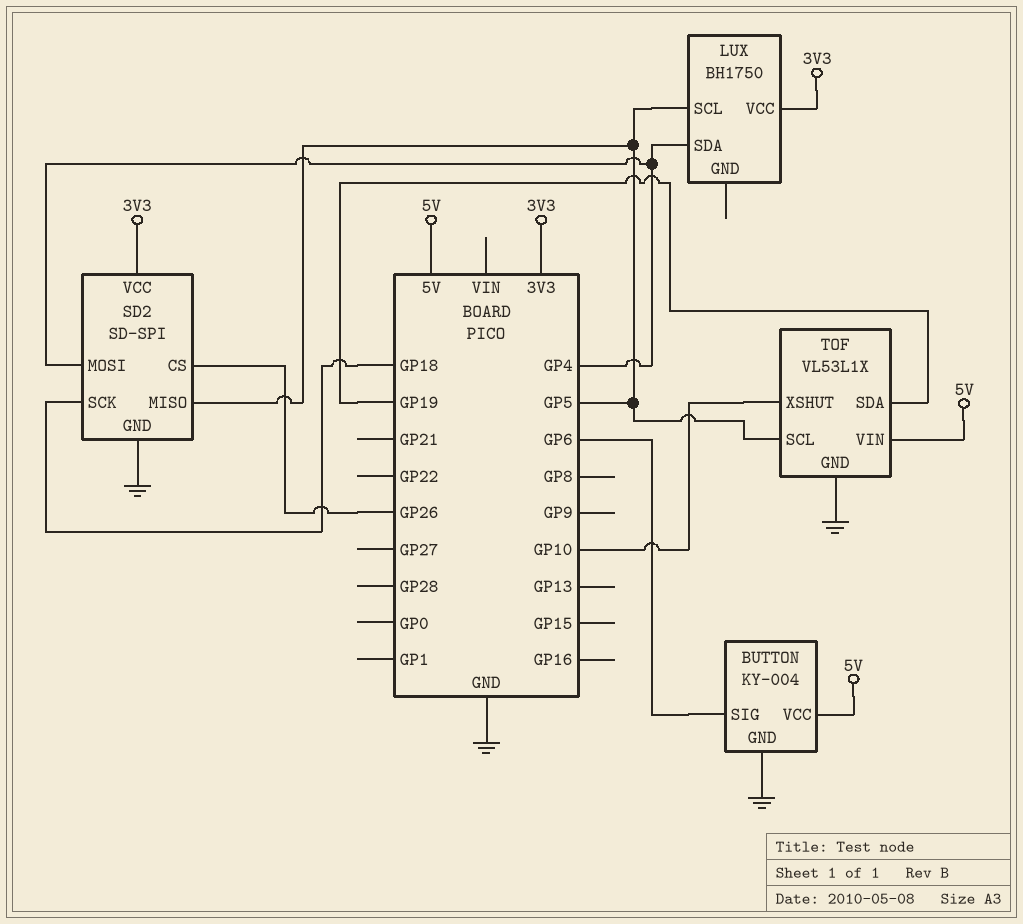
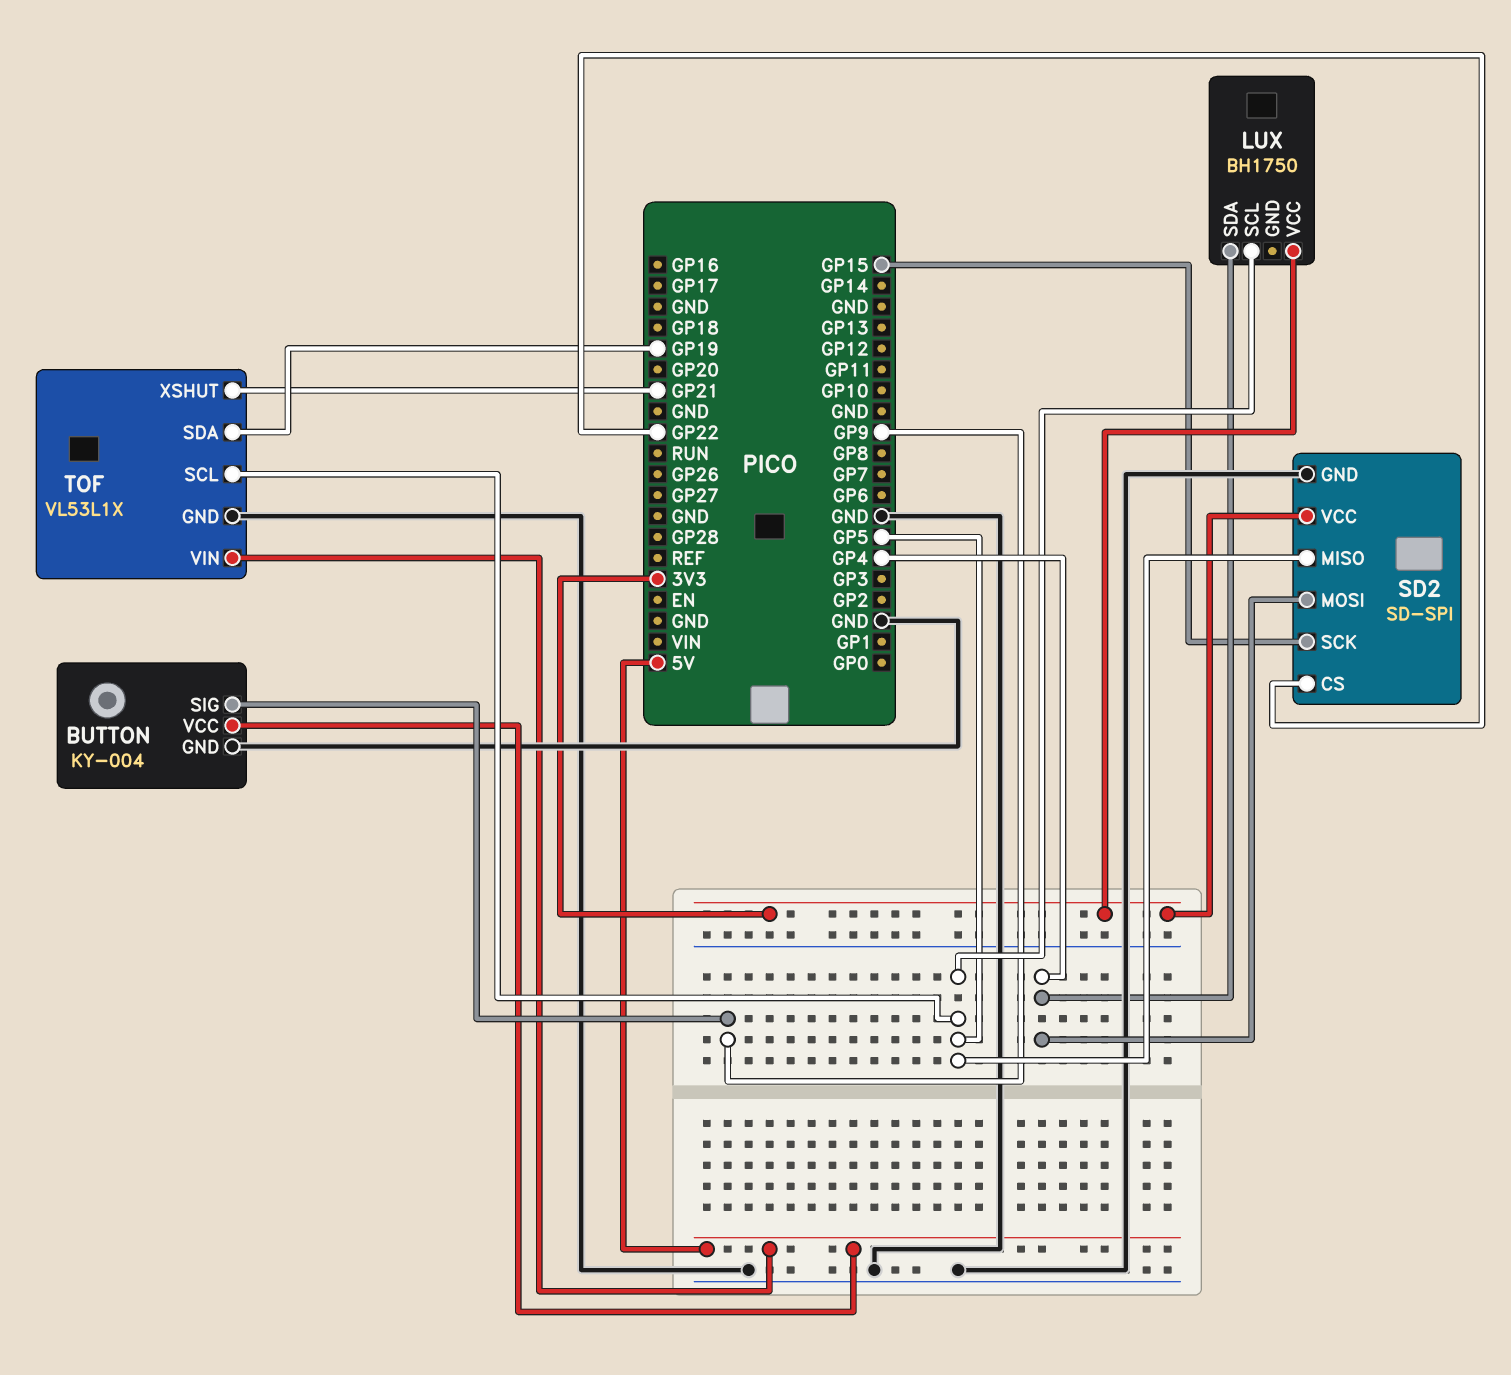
BUTTON pin SIG: GP6 -> GP9
SD2 pin CS: GP26 -> GP22
SD2 pin SCK: GP18 -> GP15
TOF pin XSHUT: GP10 -> GP21

